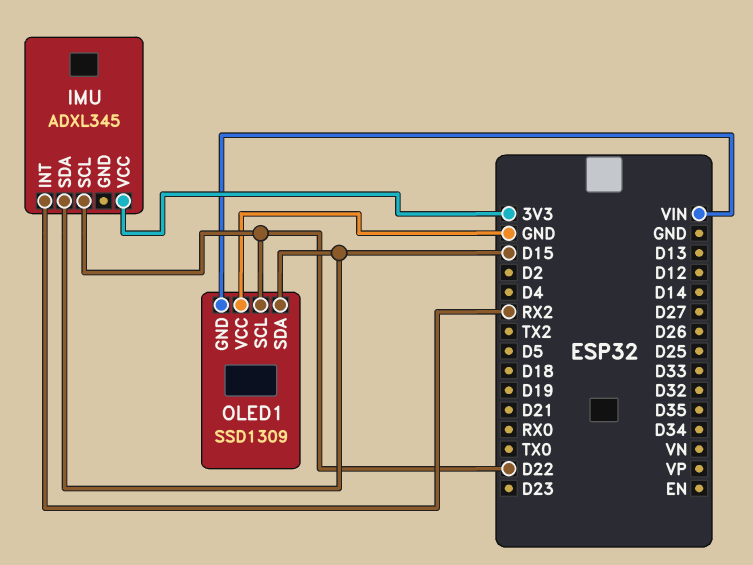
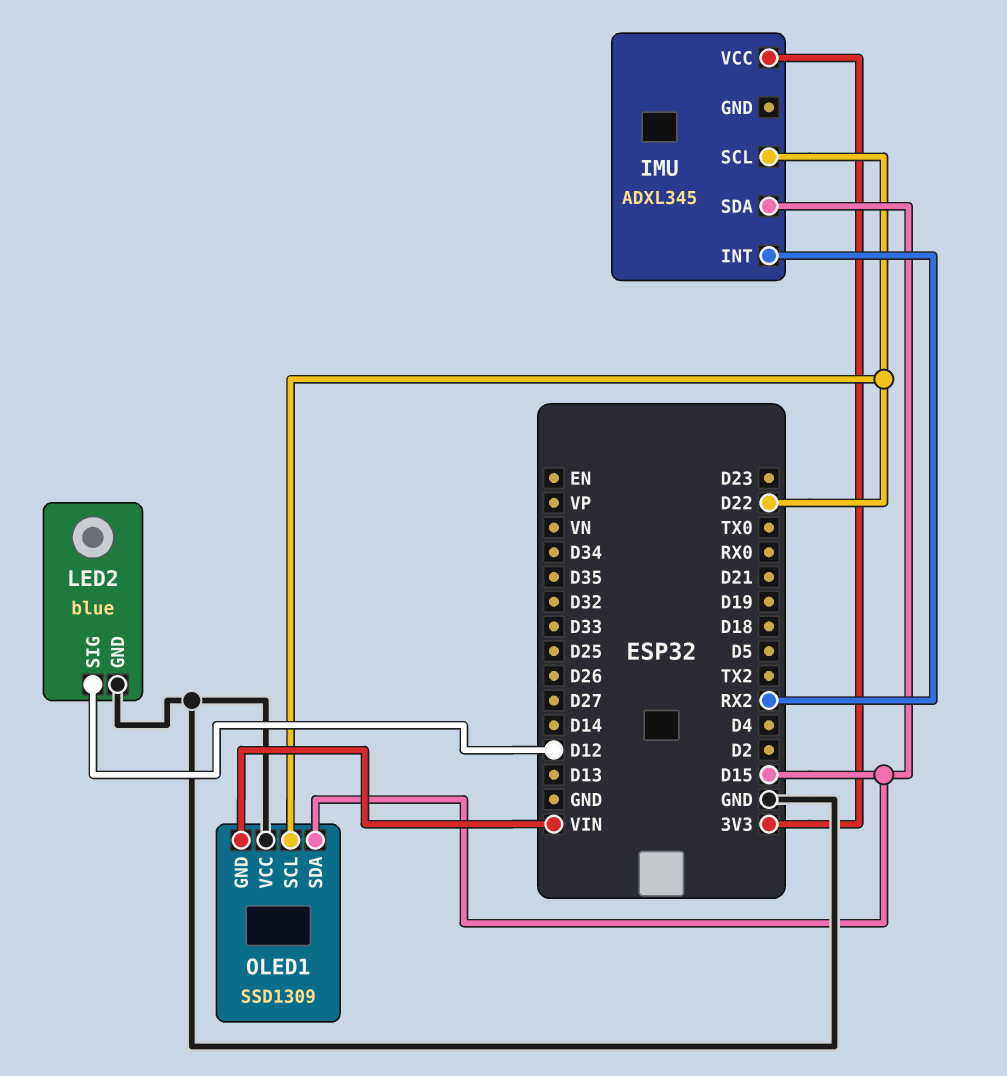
LED2: none -> blue
LED2 pin GND: none -> GND
LED2 pin SIG: none -> D12

